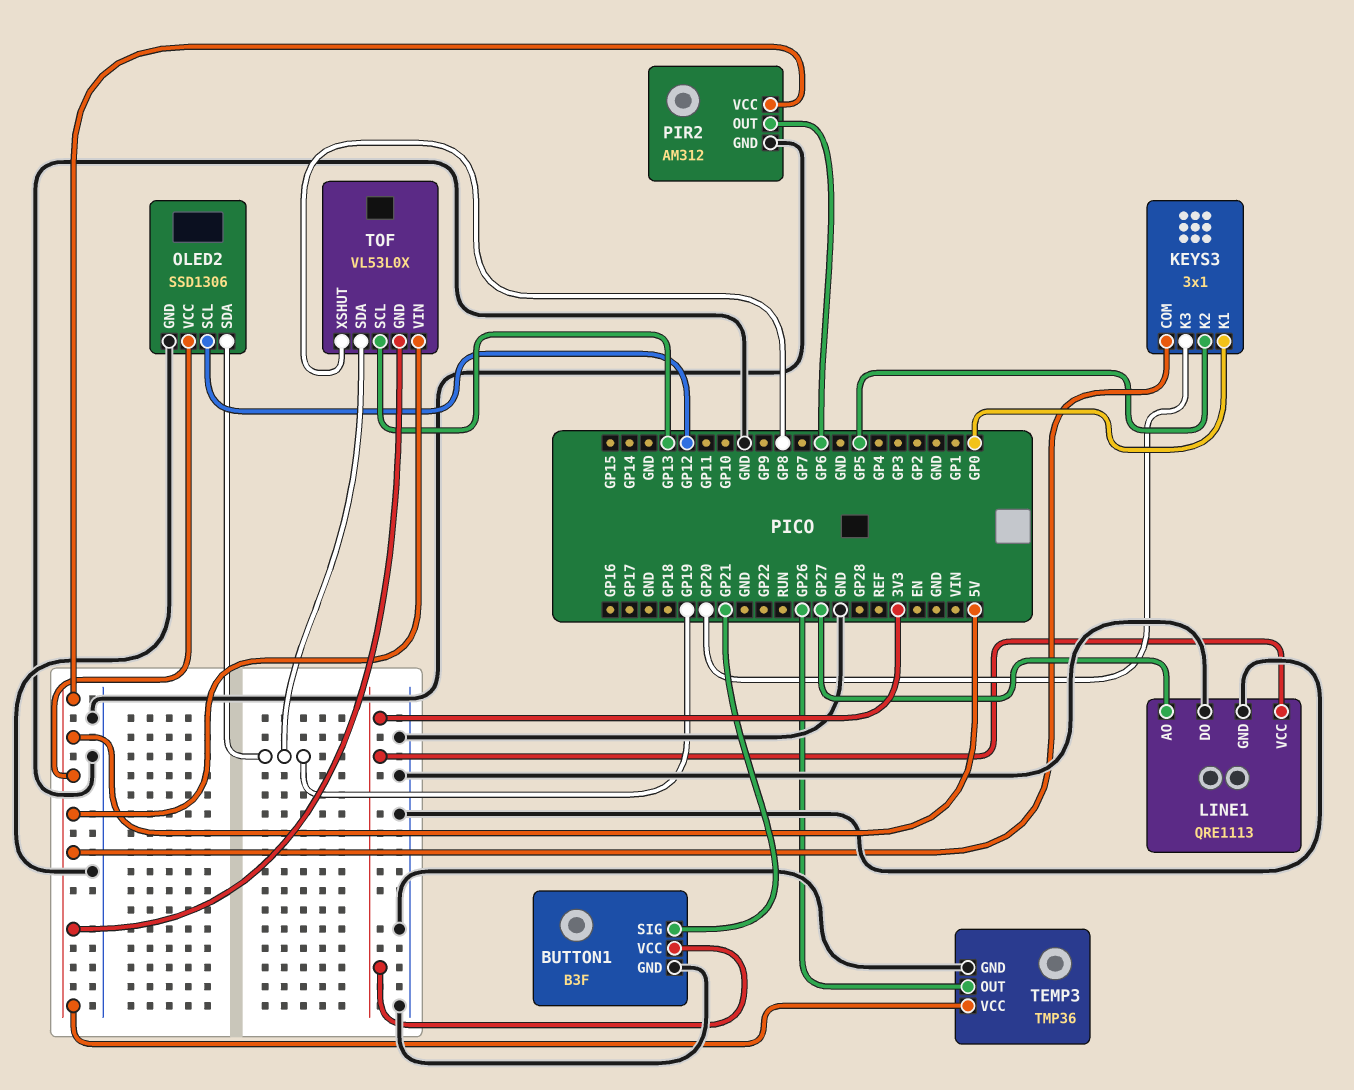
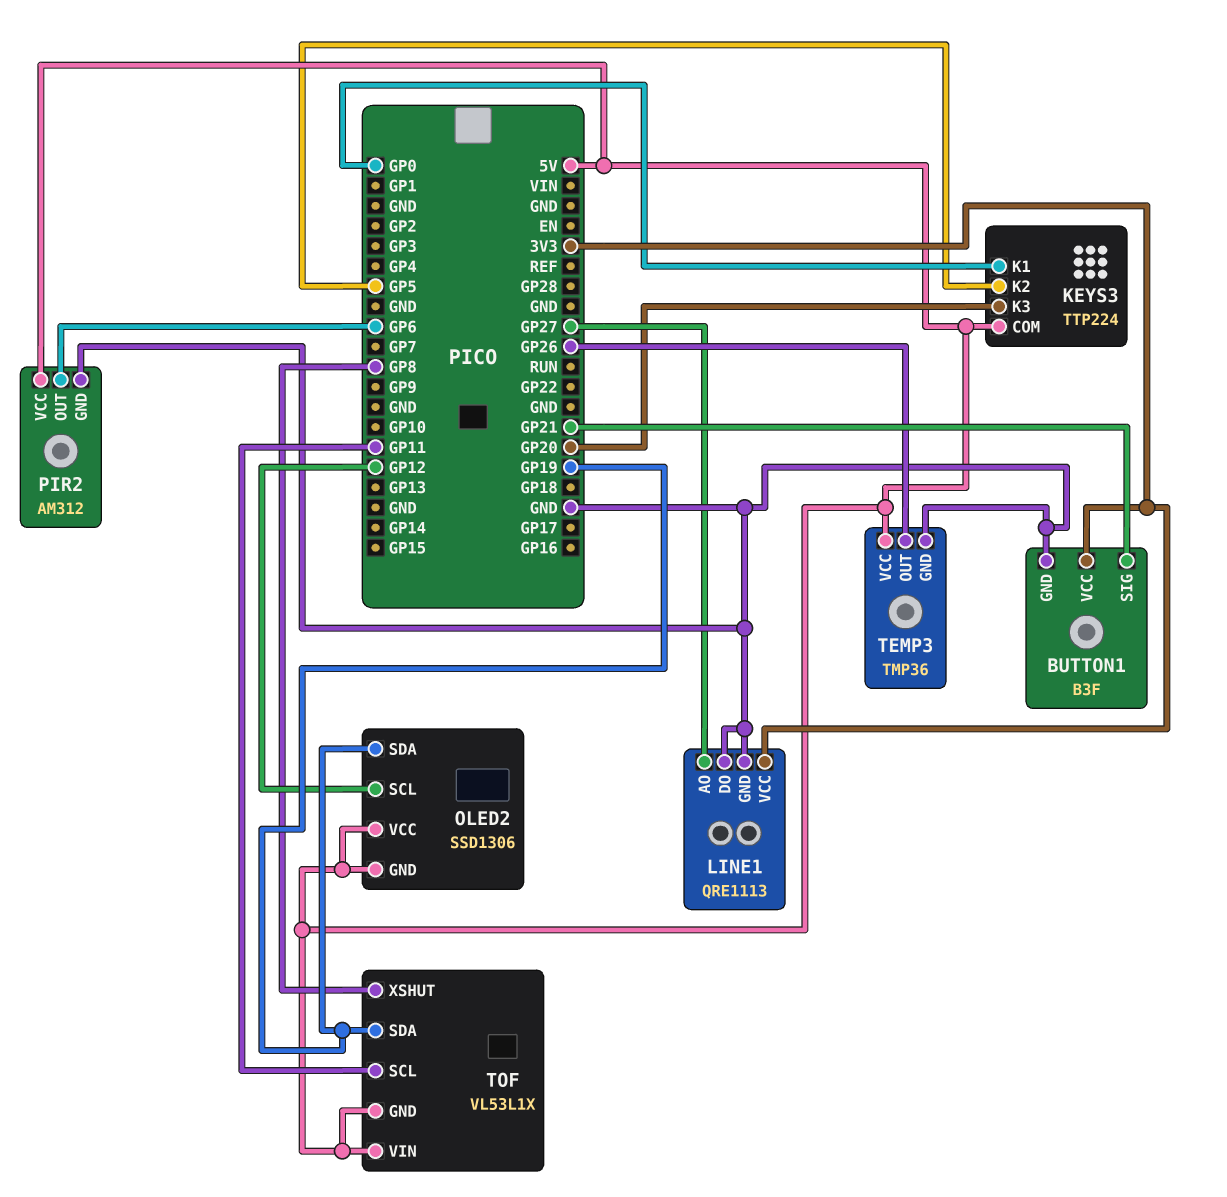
KEYS3: 3x1 -> TTP224
OLED2 pin GND: GND -> 5V
TOF: VL53L0X -> VL53L1X
TOF pin SCL: GP13 -> GP11

